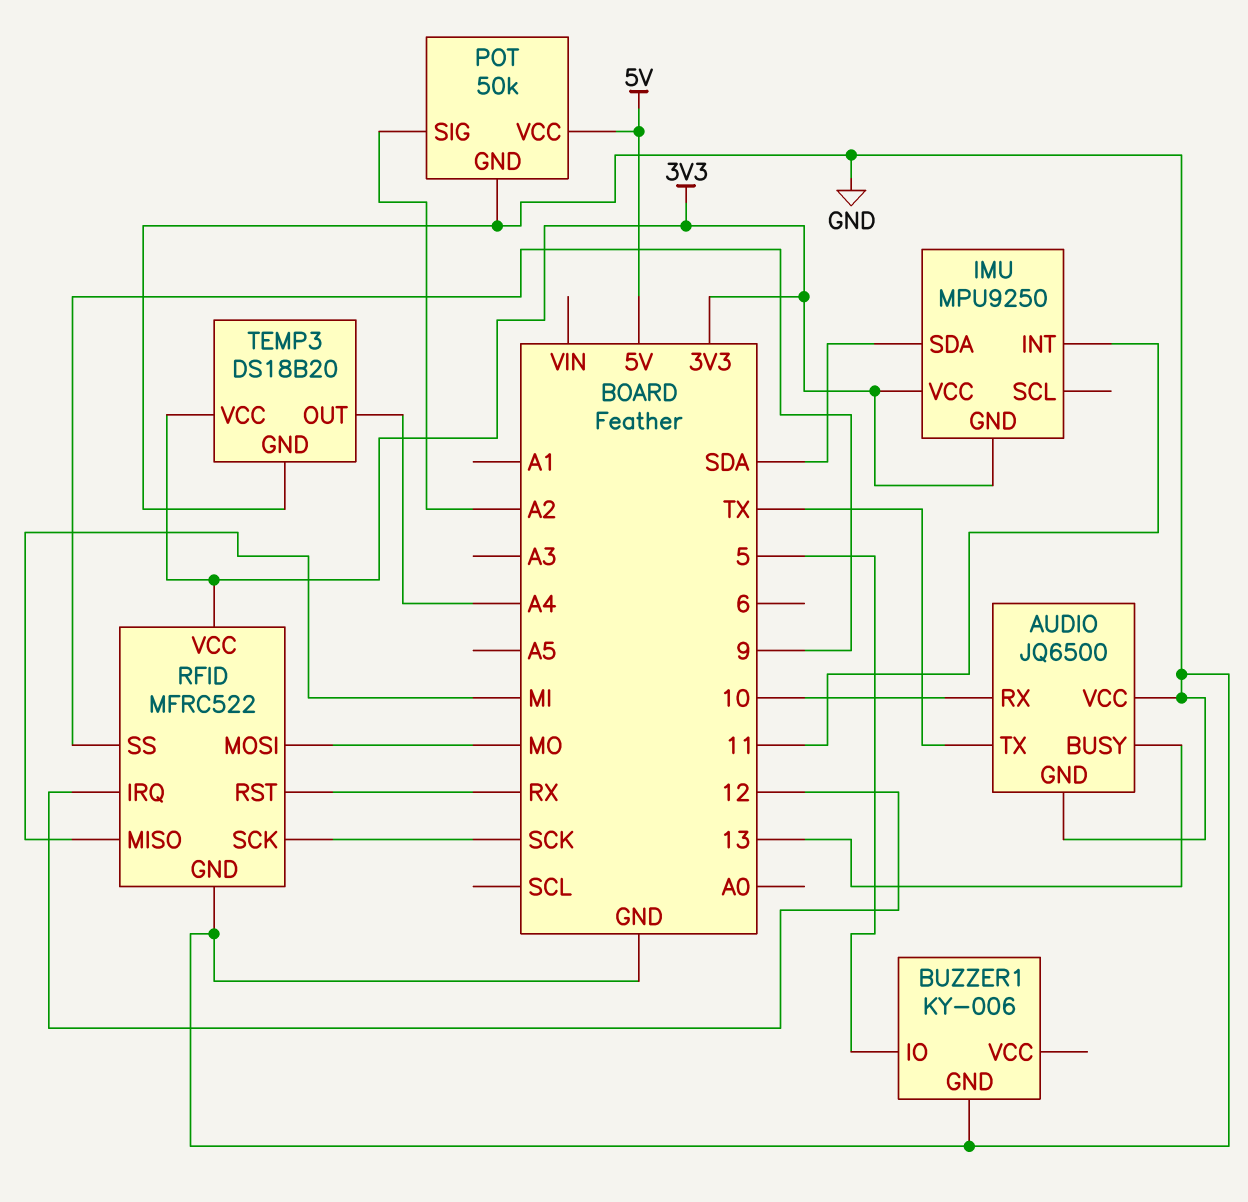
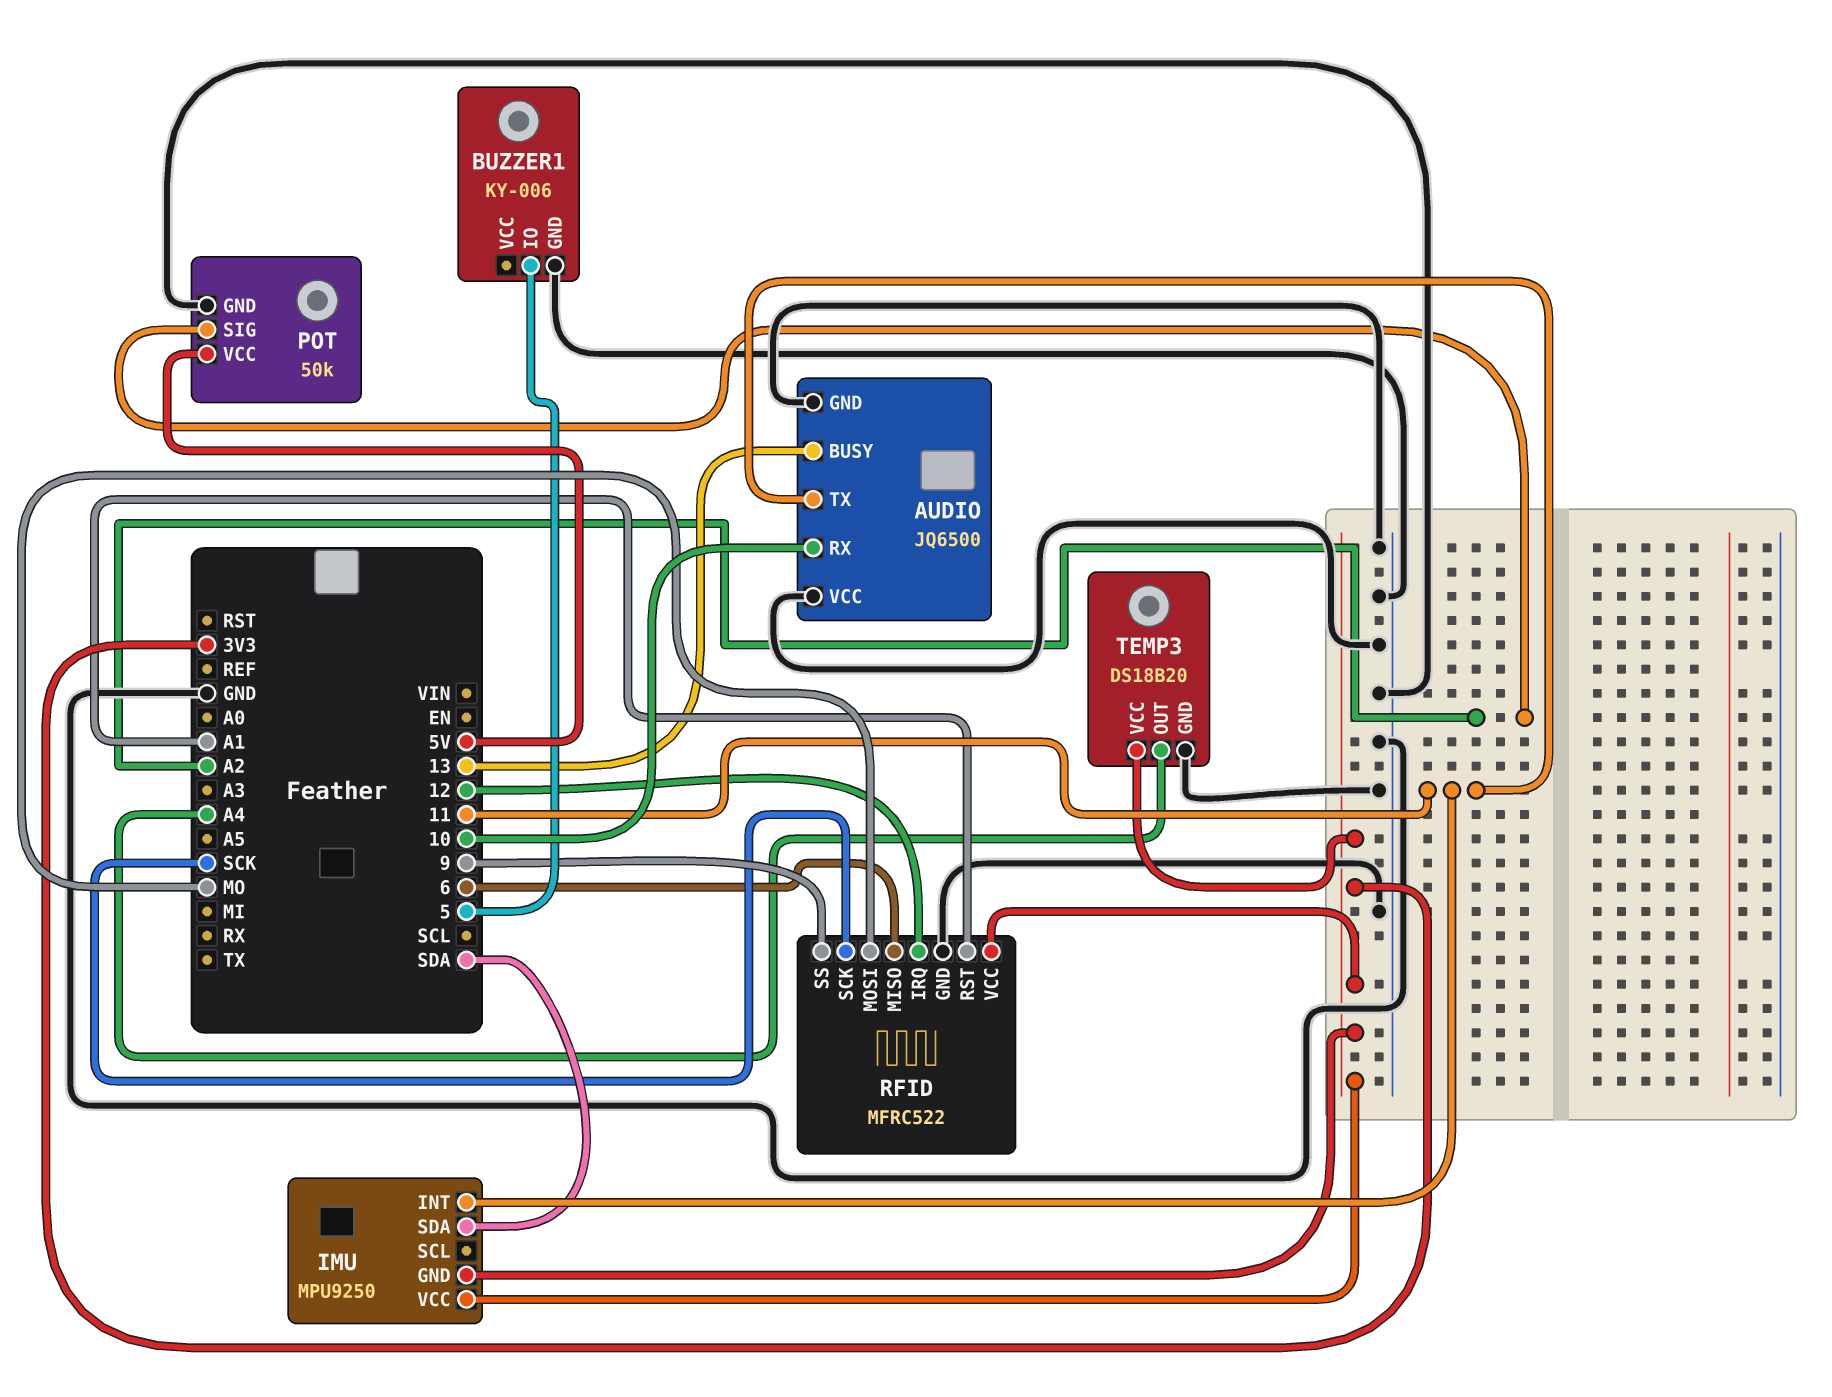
AUDIO pin TX: TX -> 11
RFID pin MISO: MI -> 6
RFID pin RST: RX -> A1

